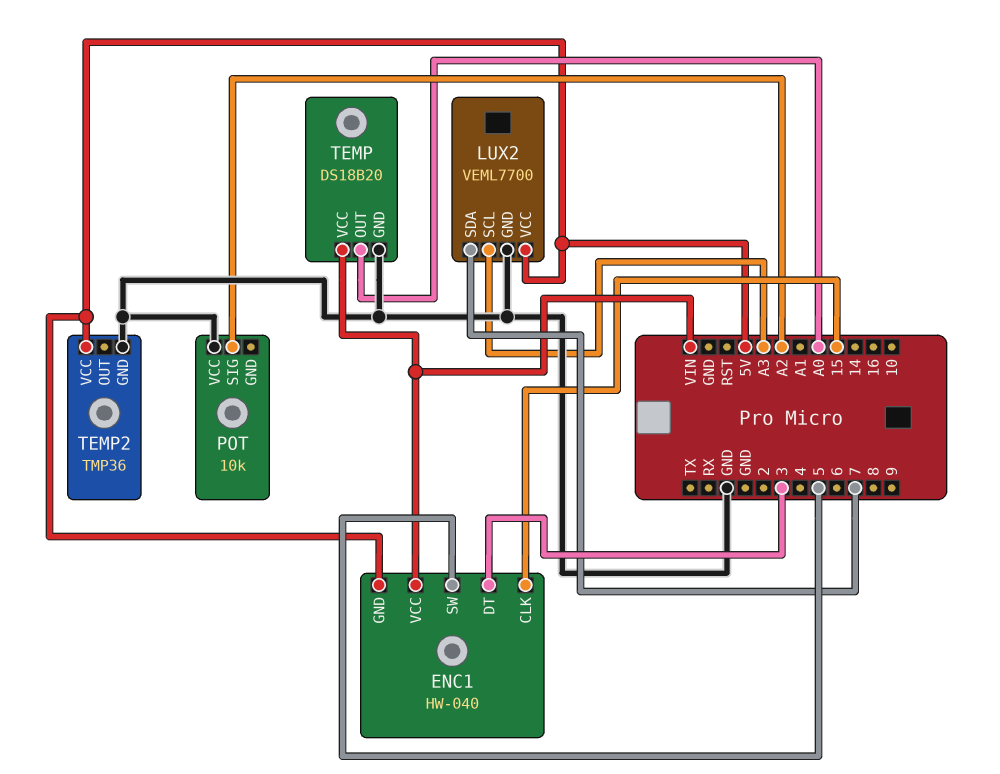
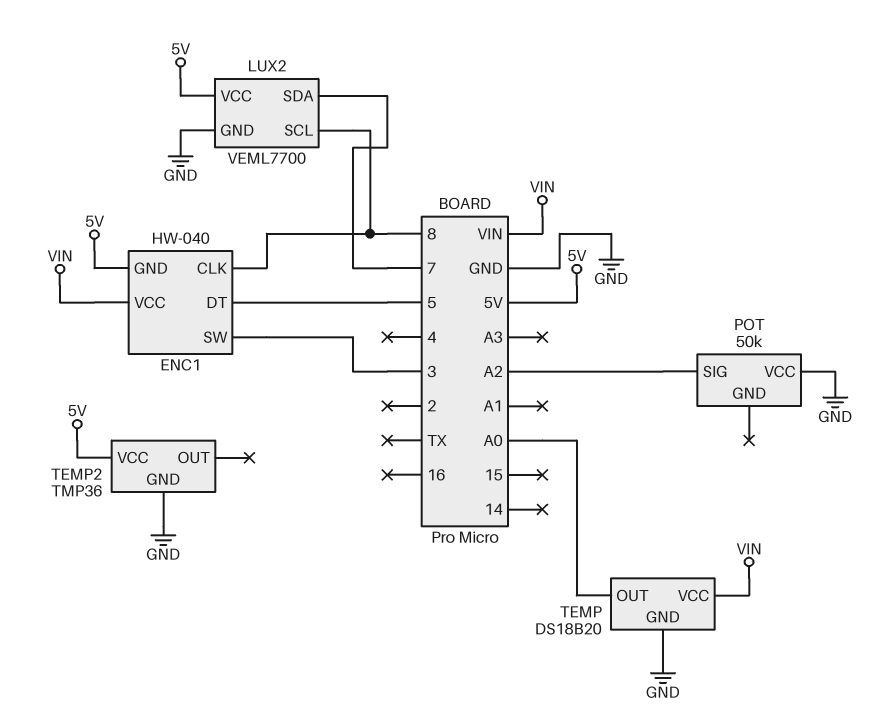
ENC1 pin CLK: 15 -> 8
ENC1 pin DT: 3 -> 5
ENC1 pin SW: 5 -> 3
LUX2 pin SCL: A3 -> 8
POT: 10k -> 50k

